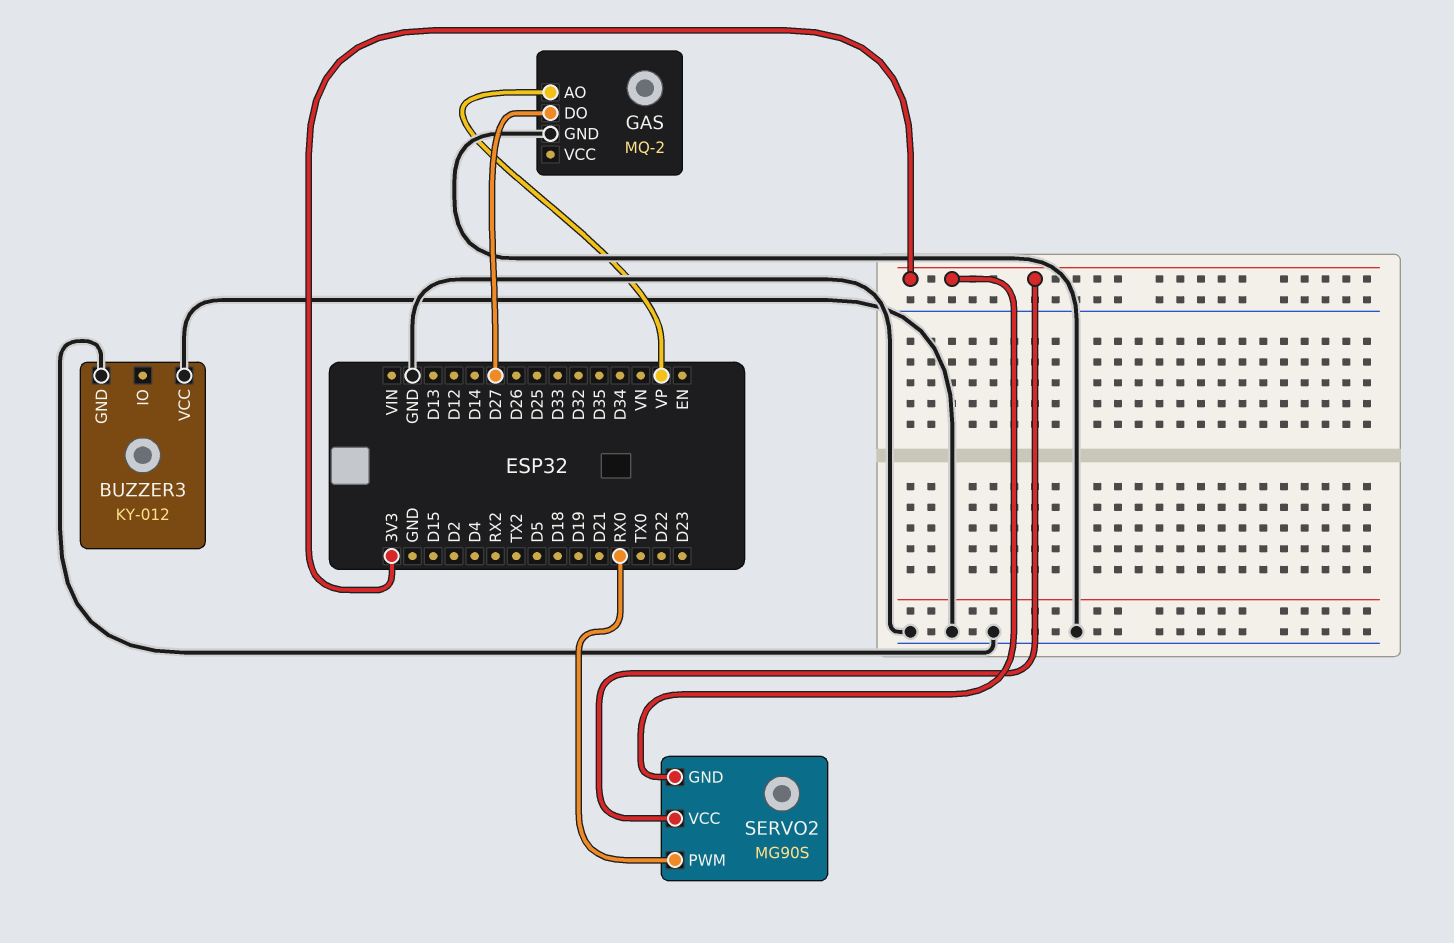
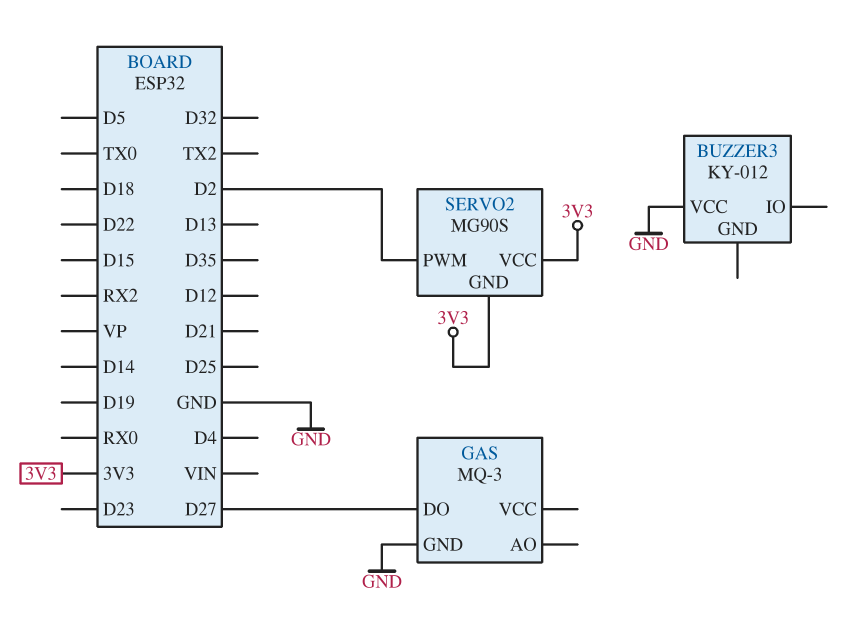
BUZZER3 pin GND: GND -> none
GAS: MQ-2 -> MQ-3
GAS pin AO: VP -> none
SERVO2 pin PWM: RX0 -> D2

